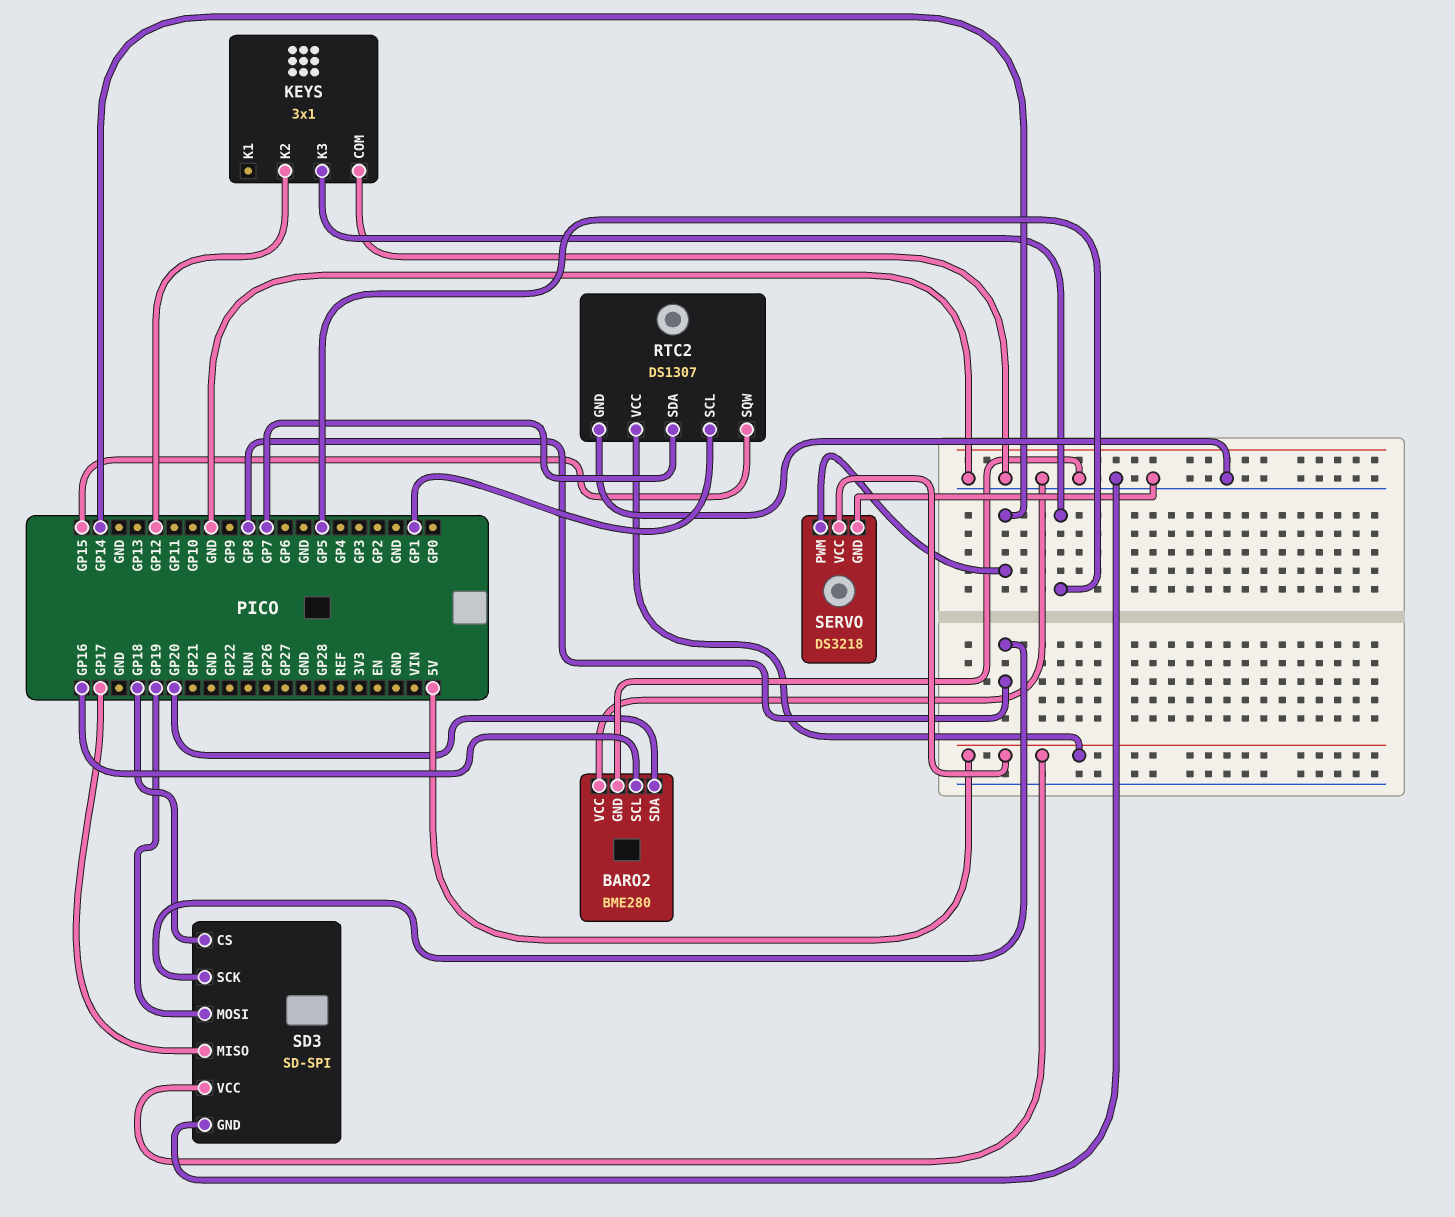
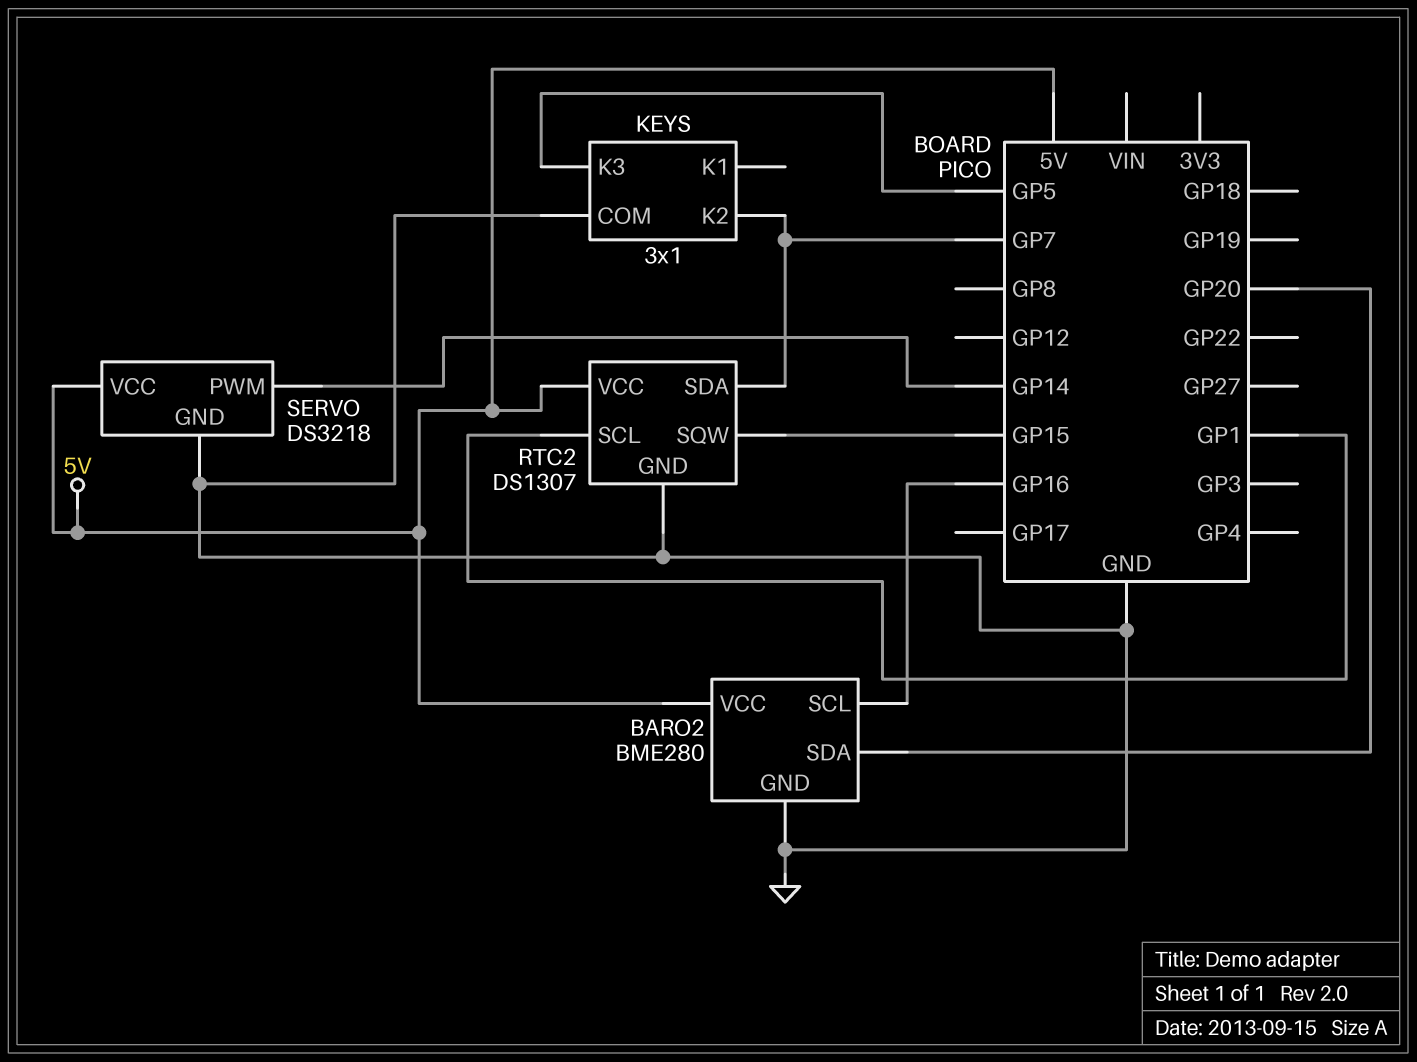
BARO2 pin VCC: GND -> 5V
KEYS pin K2: GP12 -> GP7
SD3: SD-SPI -> none
SD3 pin CS: GP18 -> none
SD3 pin GND: GND -> none
SD3 pin MISO: GP17 -> none
SD3 pin MOSI: GP19 -> none
SD3 pin SCK: GP8 -> none
SD3 pin VCC: 5V -> none

